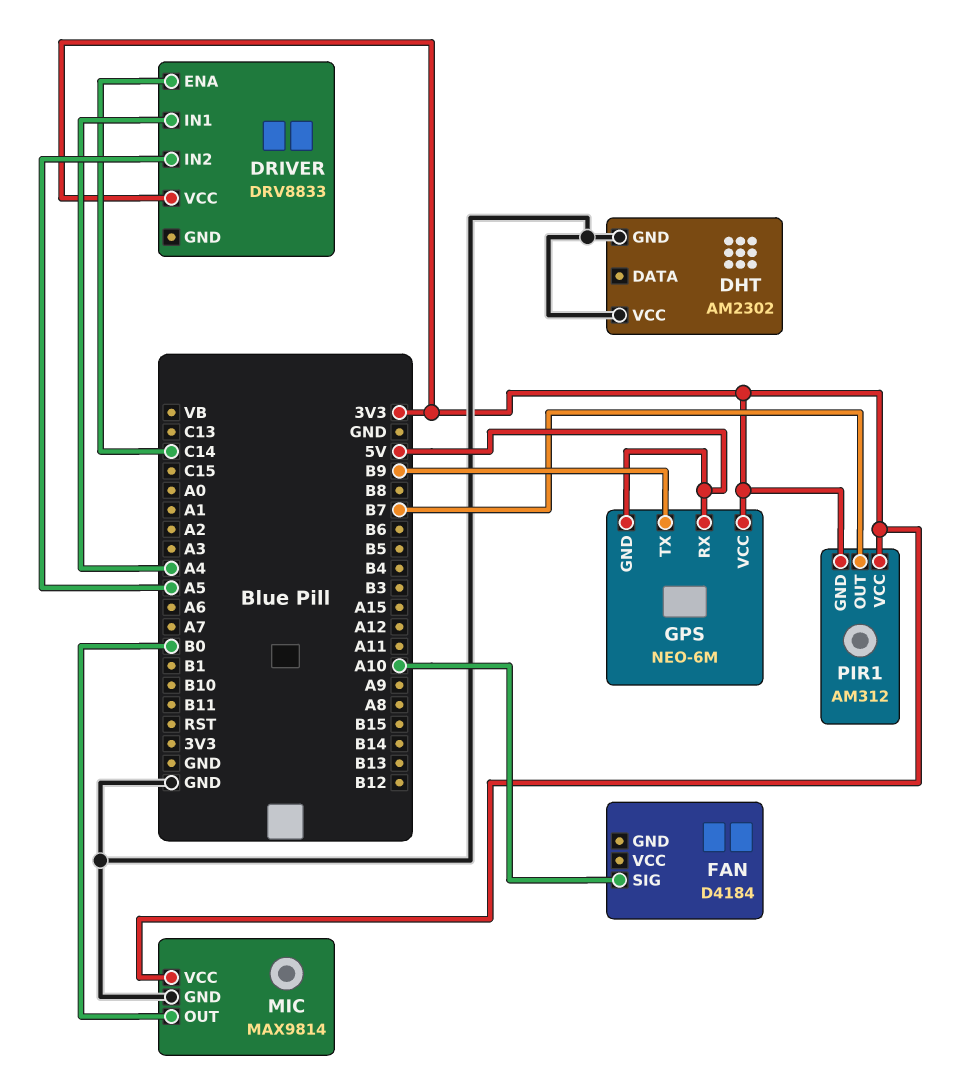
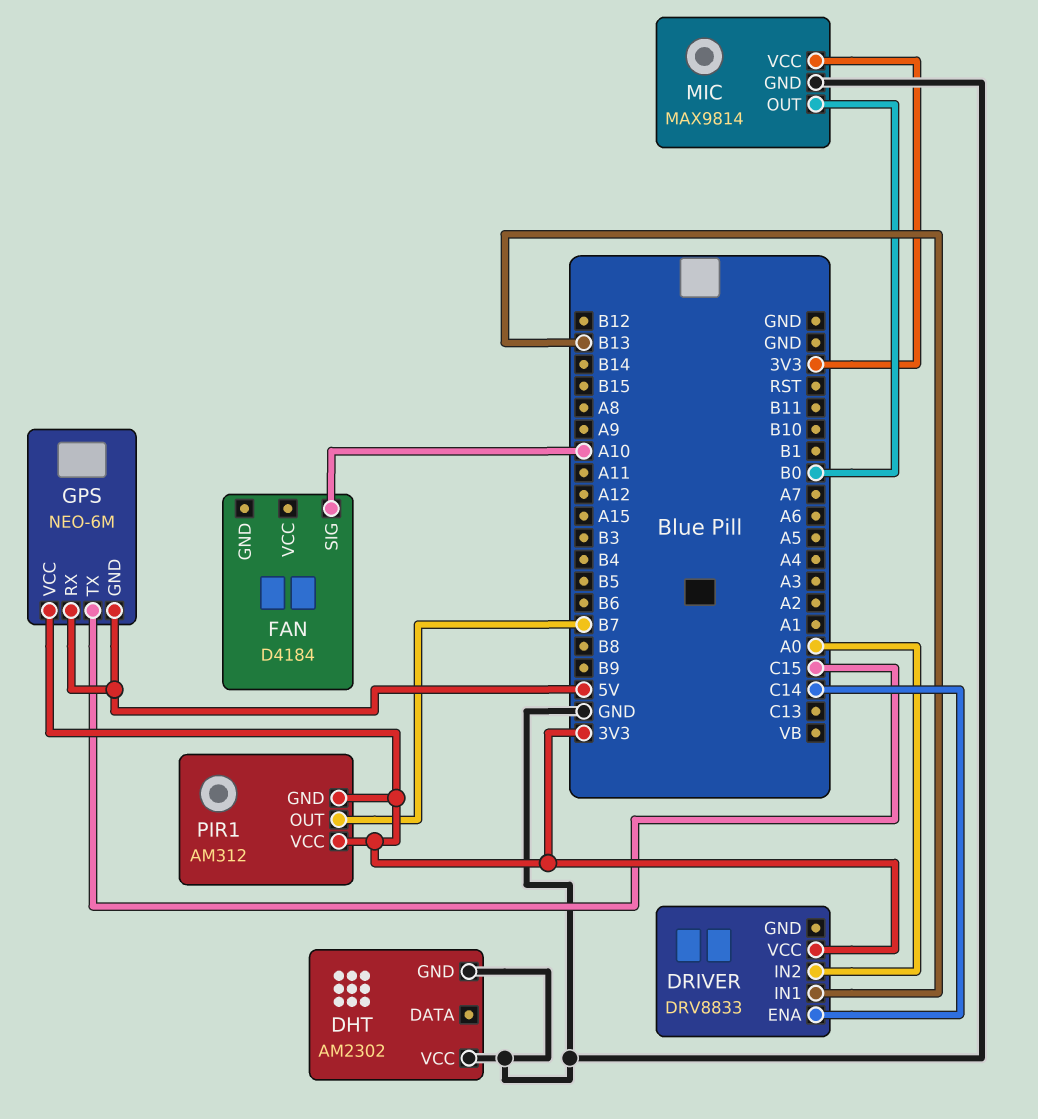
DRIVER pin IN1: A4 -> B13
DRIVER pin IN2: A5 -> A0
GPS pin TX: B9 -> C15

